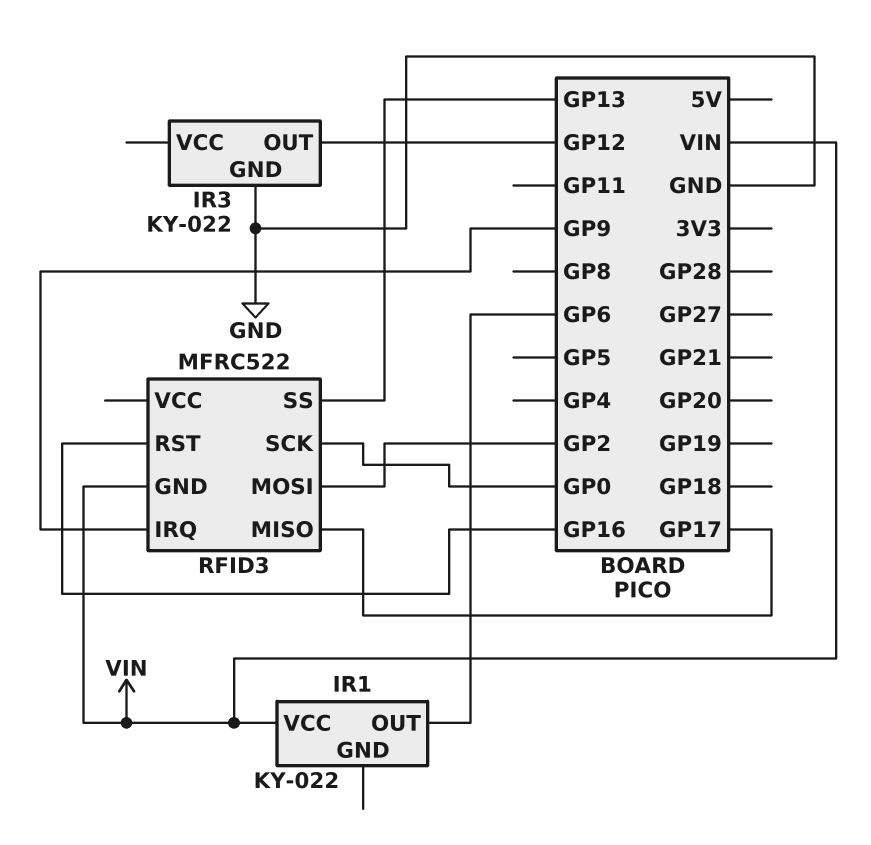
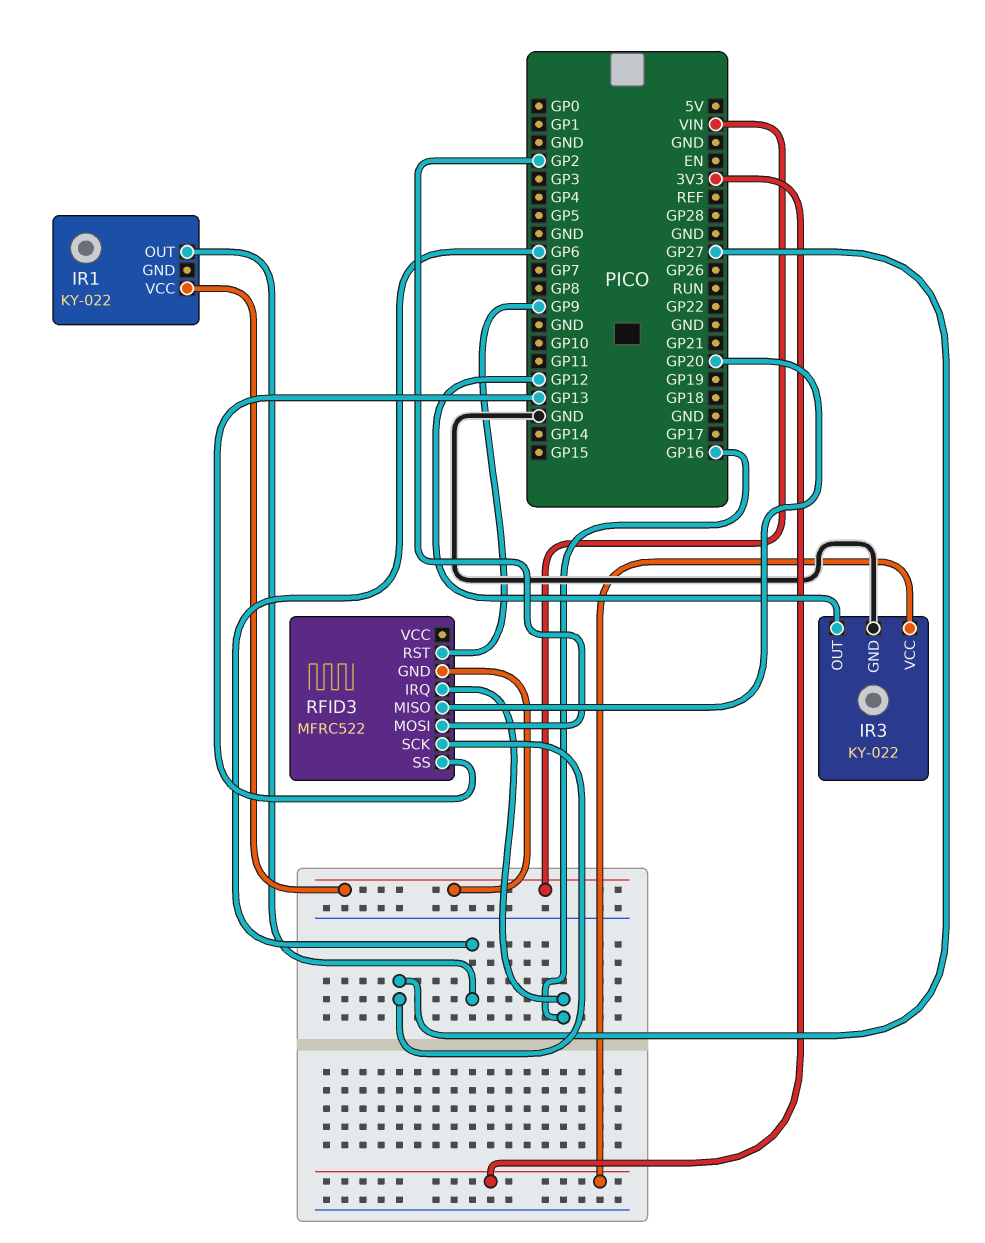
IR3 pin VCC: none -> 3V3
RFID3 pin IRQ: GP9 -> GP16
RFID3 pin MISO: GP17 -> GP20
RFID3 pin RST: GP16 -> GP9
RFID3 pin SCK: GP0 -> GP27

